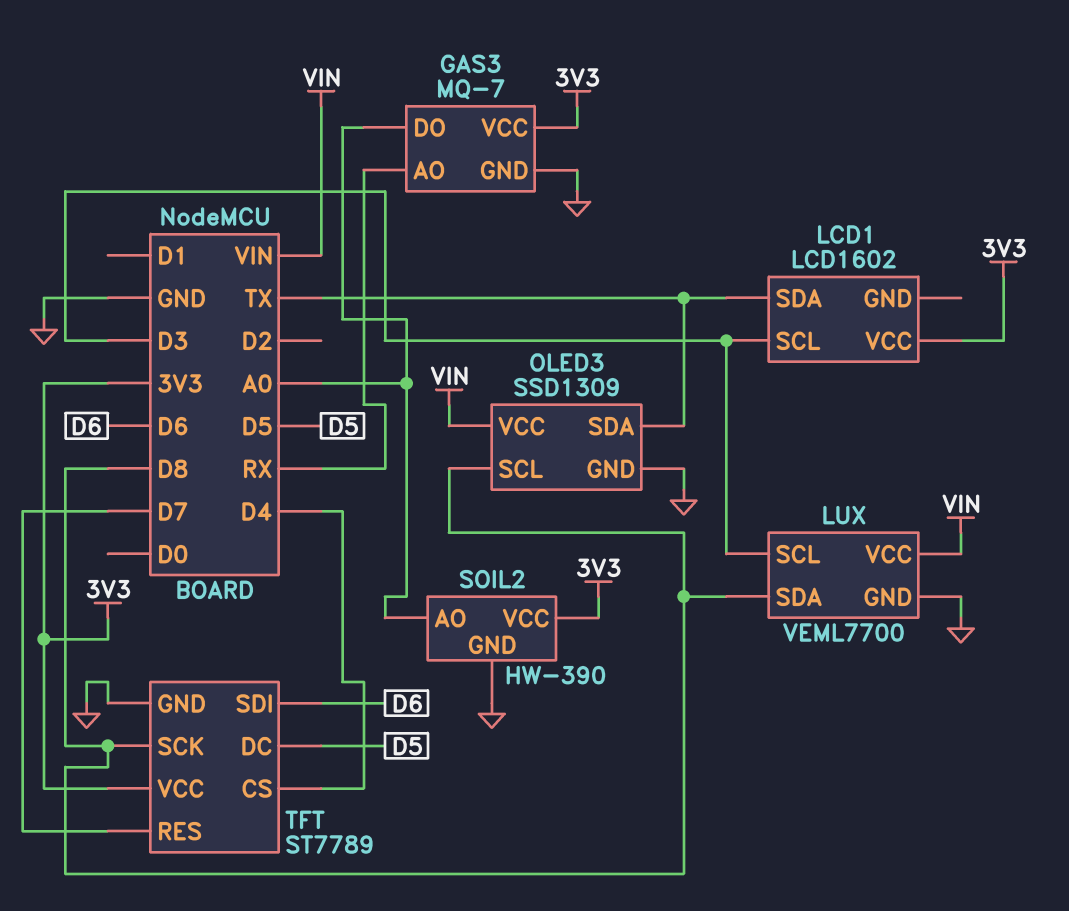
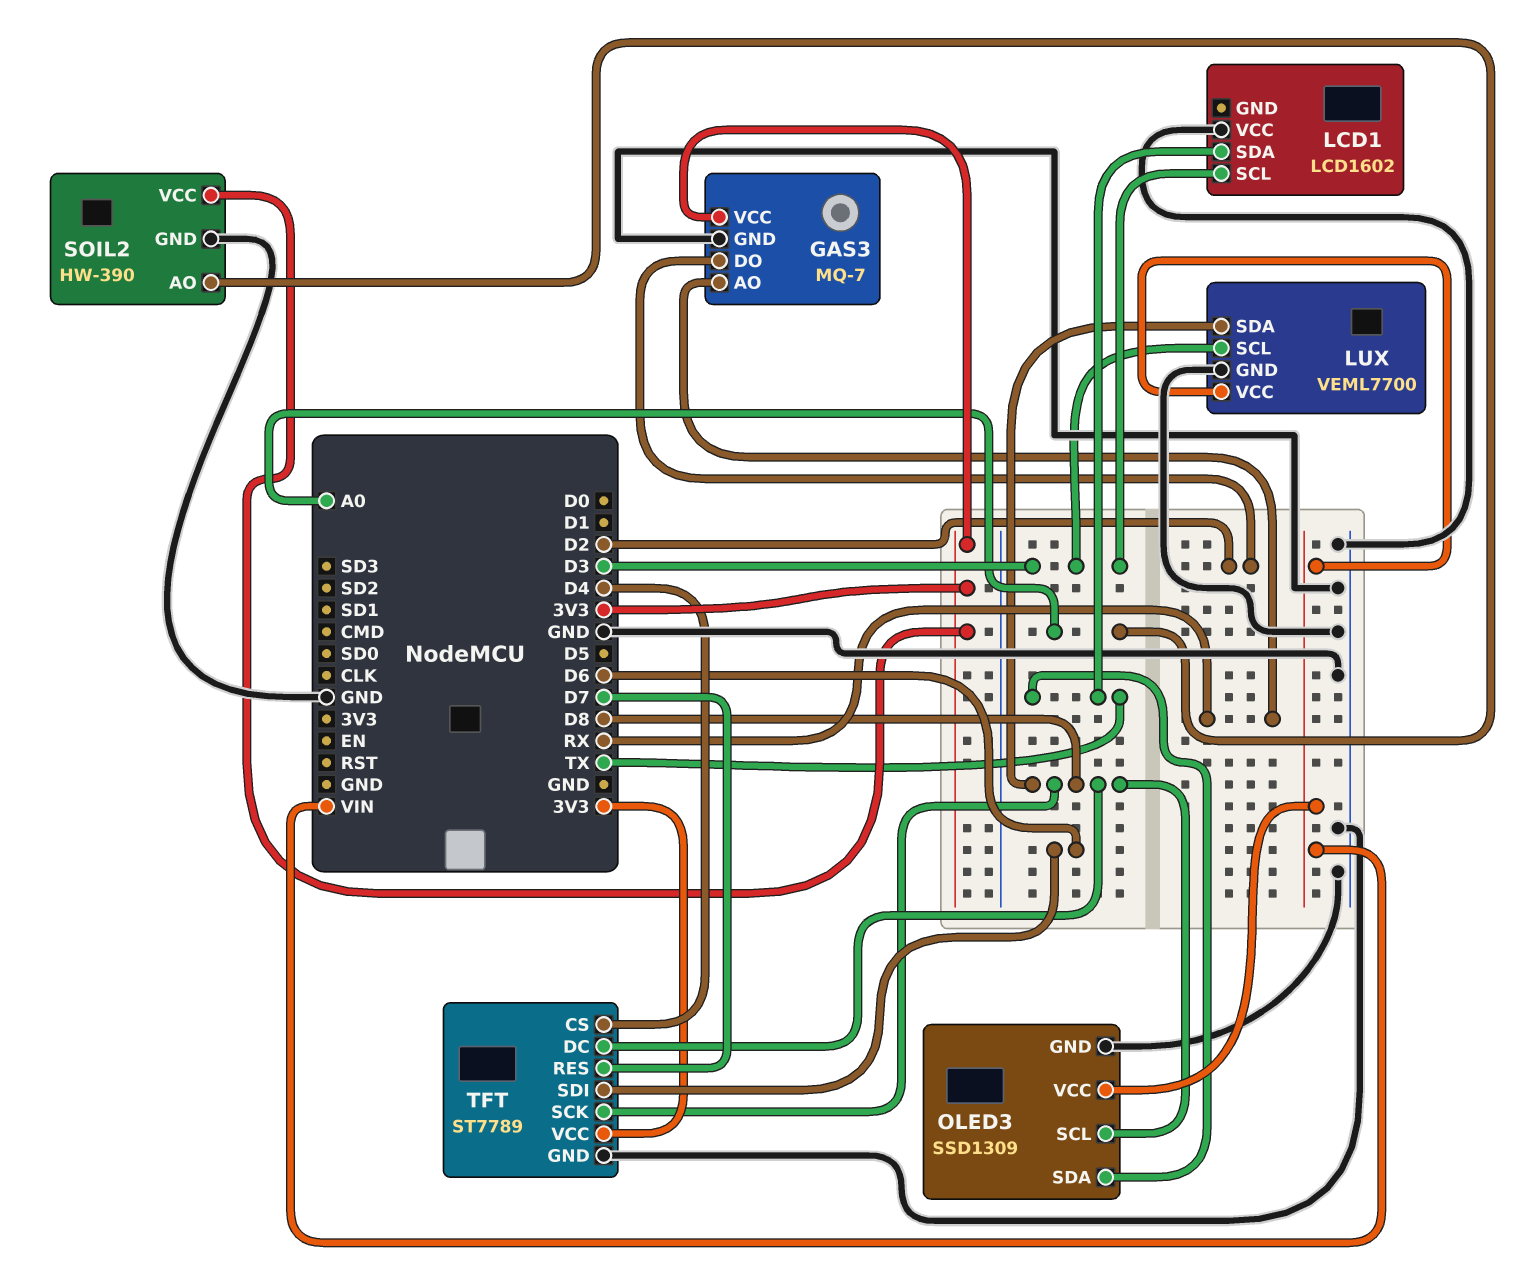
GAS3 pin DO: A0 -> D2
LCD1 pin VCC: 3V3 -> GND
TFT pin DC: D5 -> D8

